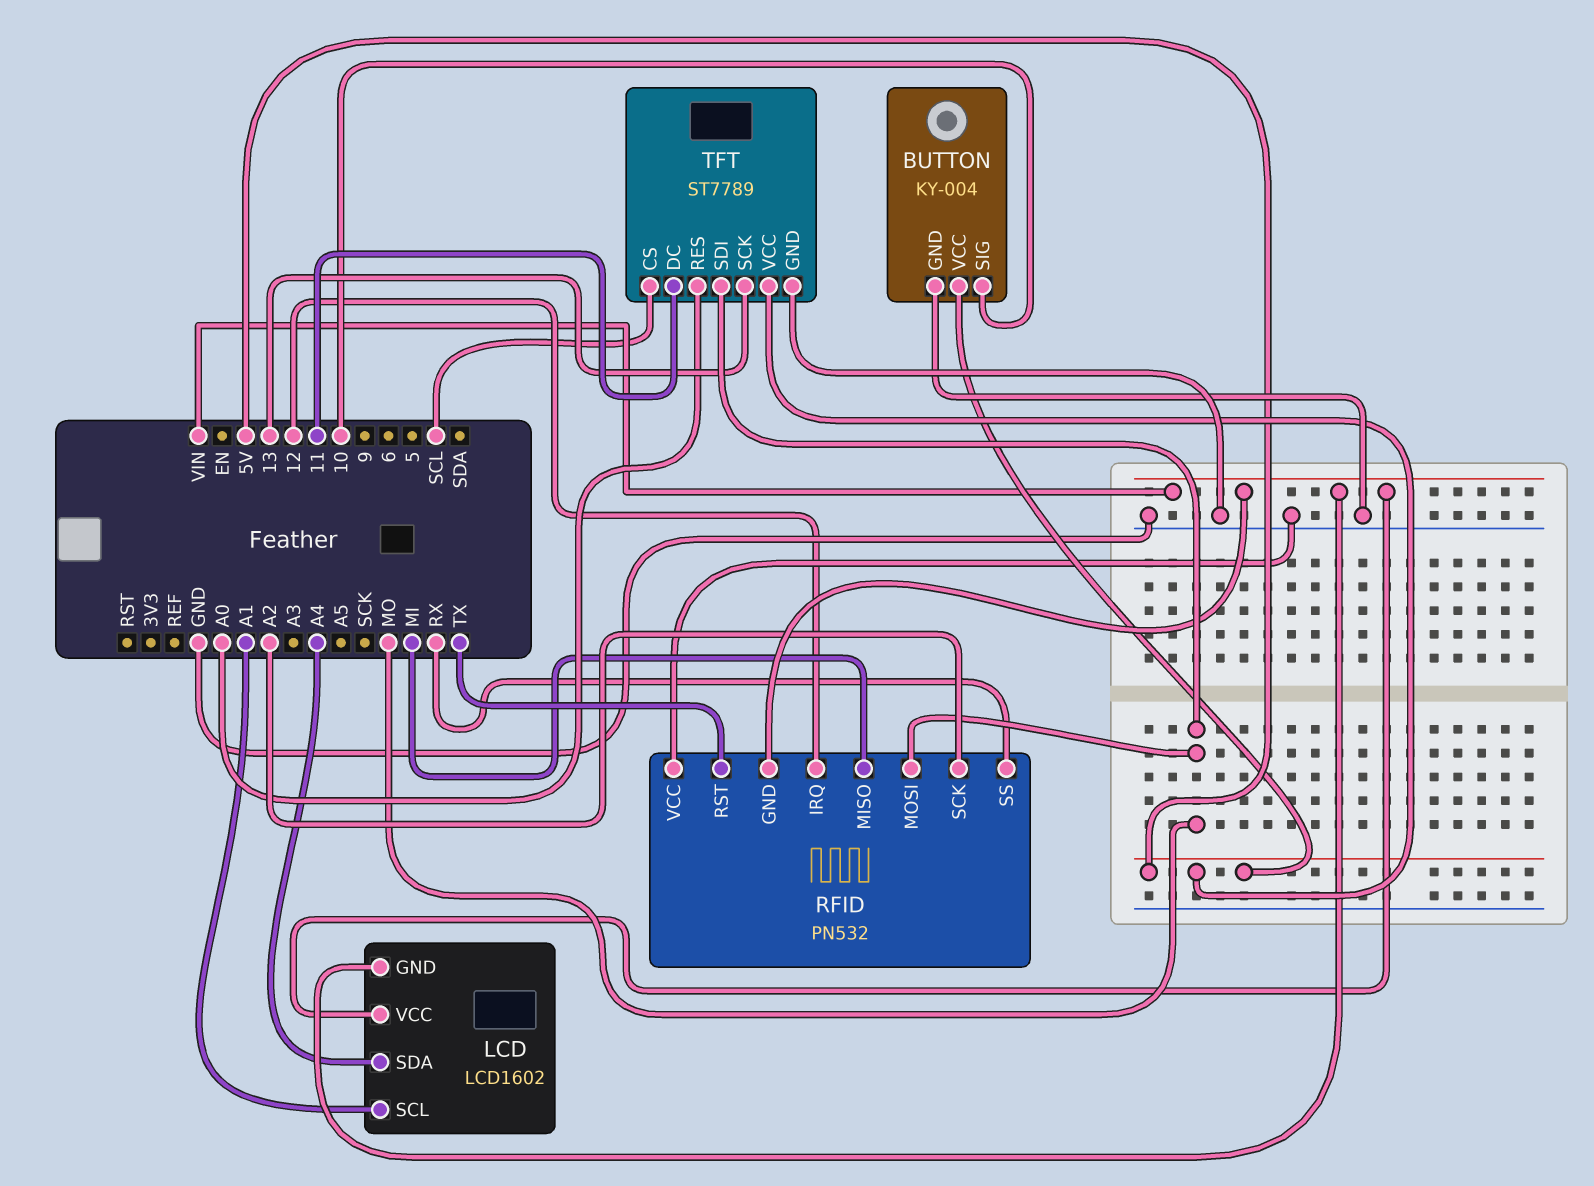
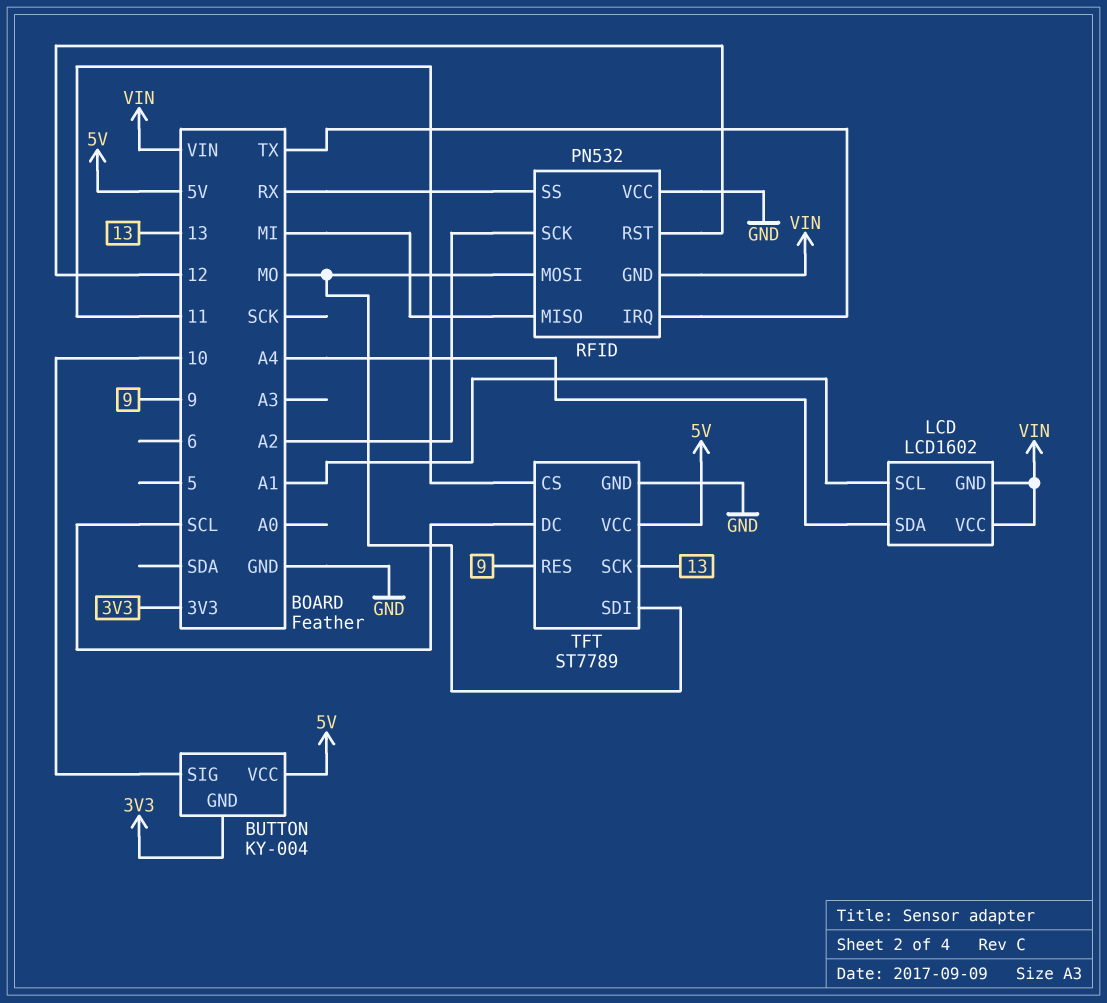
BUTTON pin GND: GND -> 3V3
RFID pin IRQ: 12 -> TX
RFID pin RST: TX -> 12
TFT pin CS: SCL -> 11
TFT pin DC: 11 -> SCL
TFT pin RES: A0 -> 9

